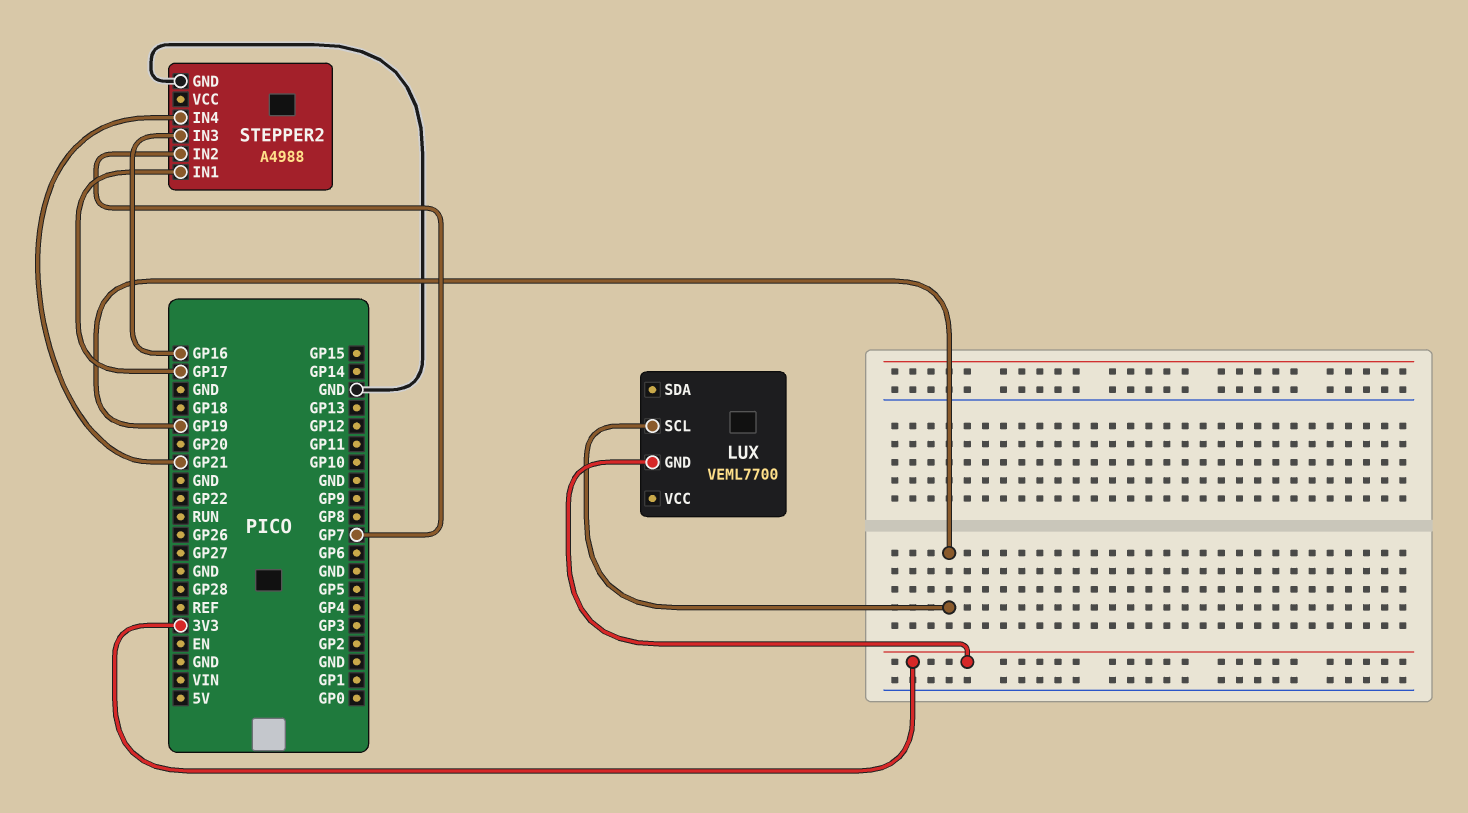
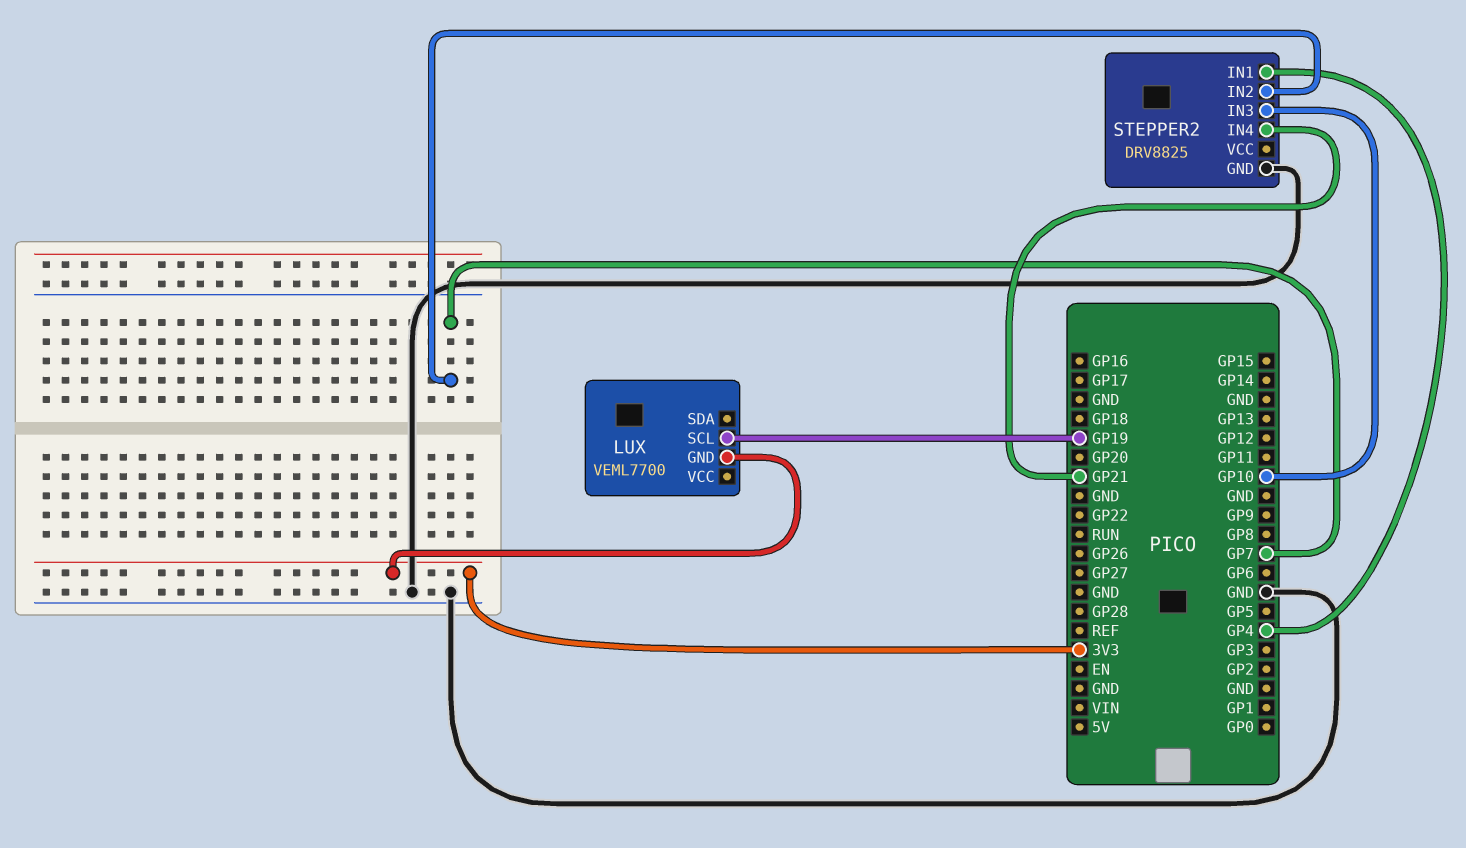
STEPPER2: A4988 -> DRV8825
STEPPER2 pin IN1: GP17 -> GP4
STEPPER2 pin IN3: GP16 -> GP10

